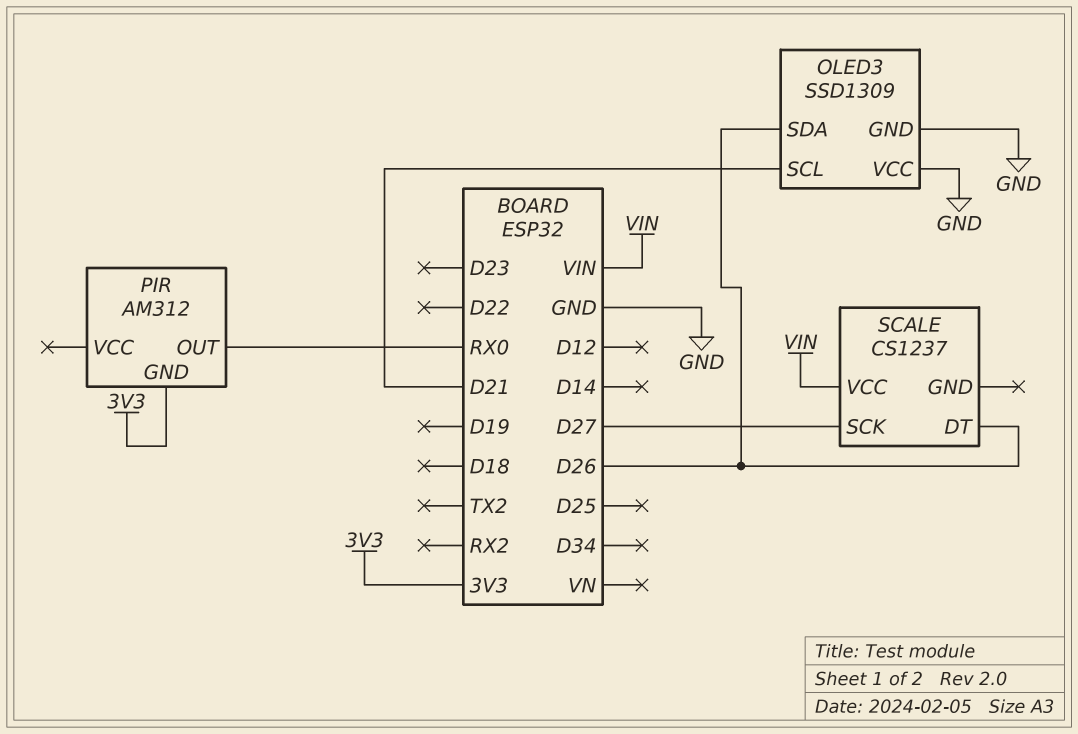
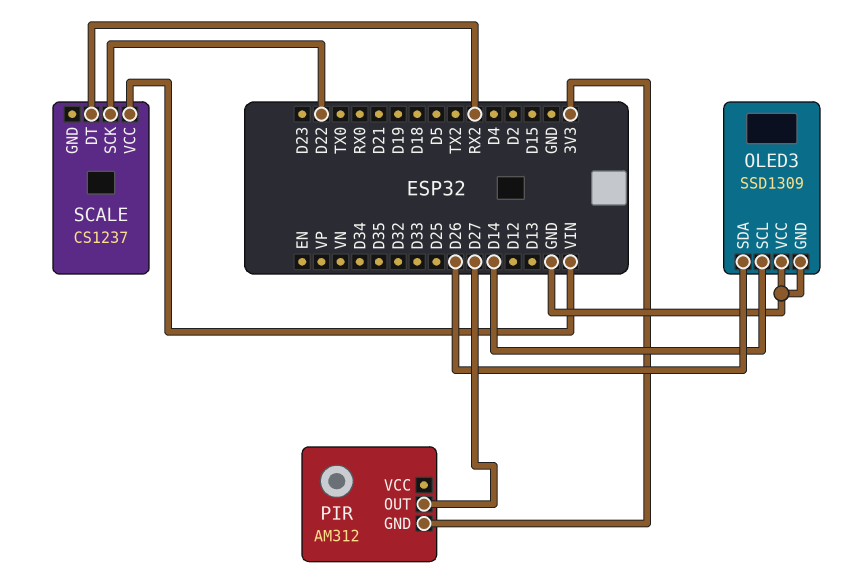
OLED3 pin SCL: D21 -> D14
PIR pin OUT: RX0 -> D27
SCALE pin DT: D26 -> RX2
SCALE pin SCK: D27 -> D22

